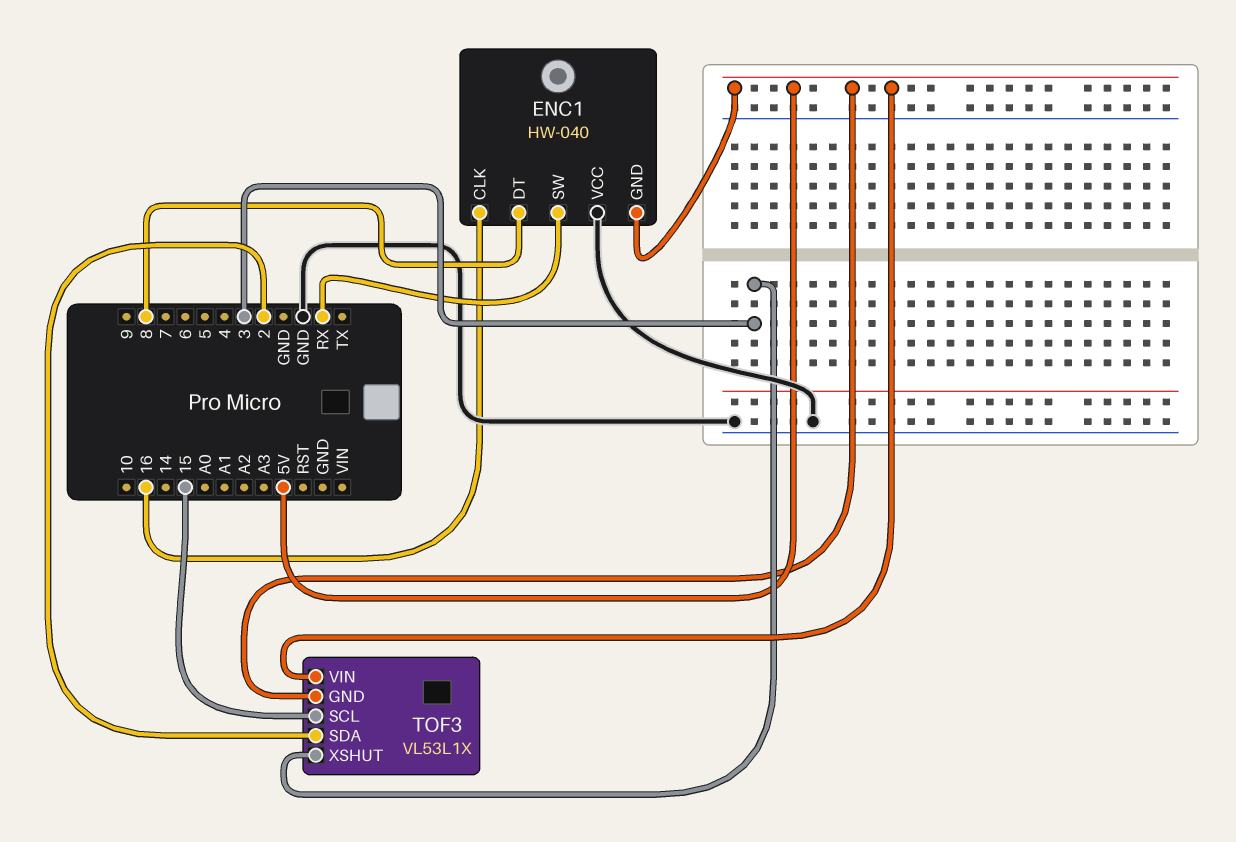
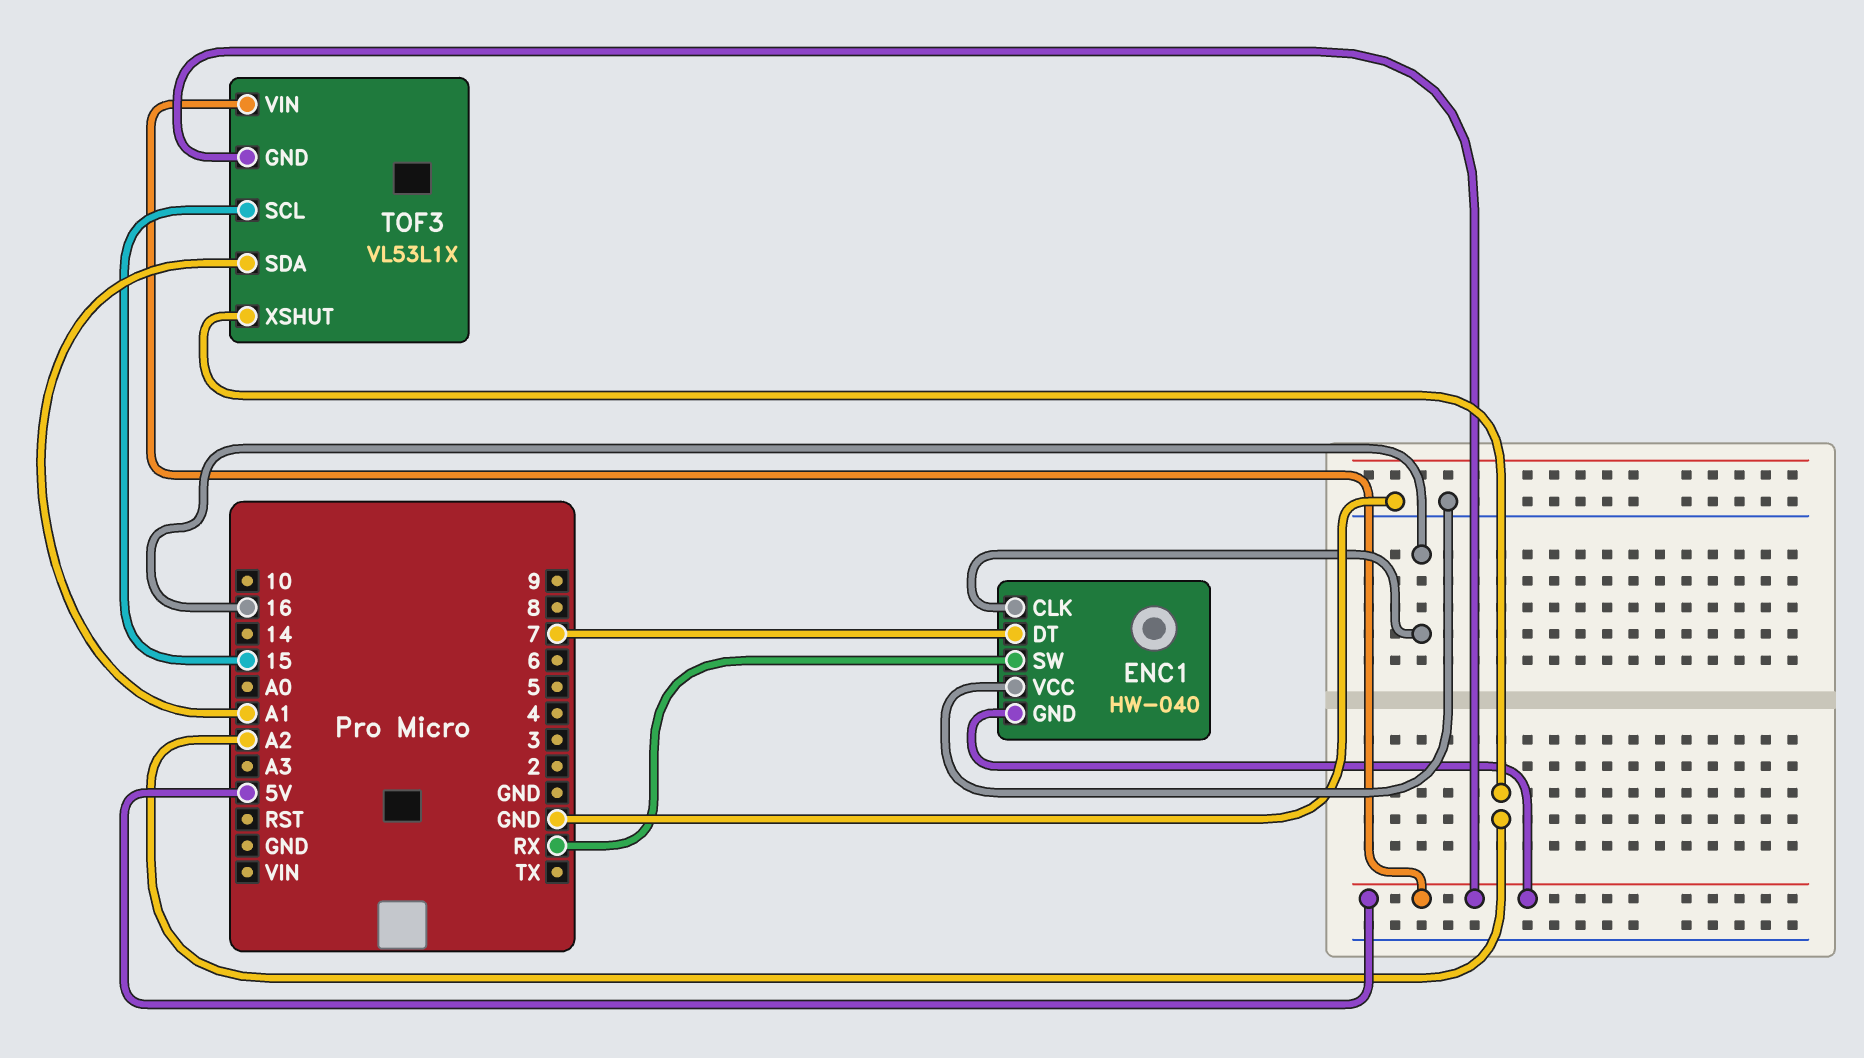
ENC1 pin DT: 8 -> 7
TOF3 pin SDA: 2 -> A1
TOF3 pin XSHUT: 3 -> A2

